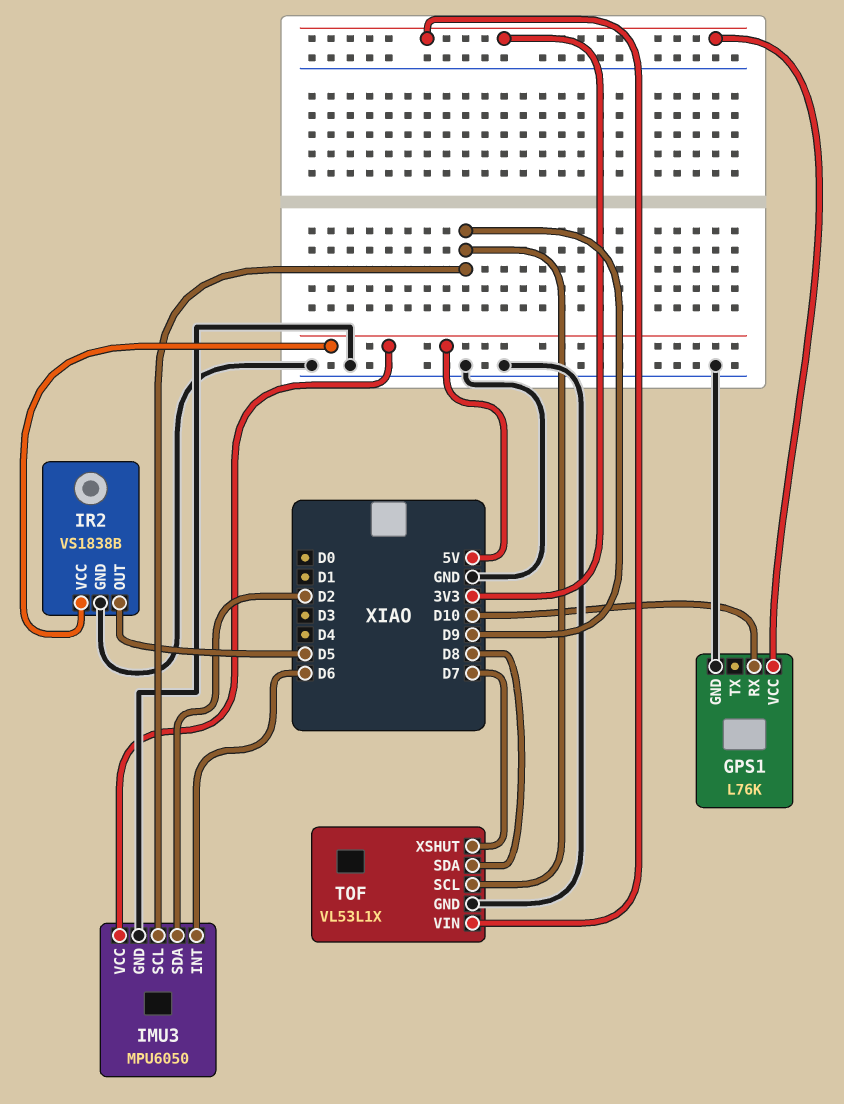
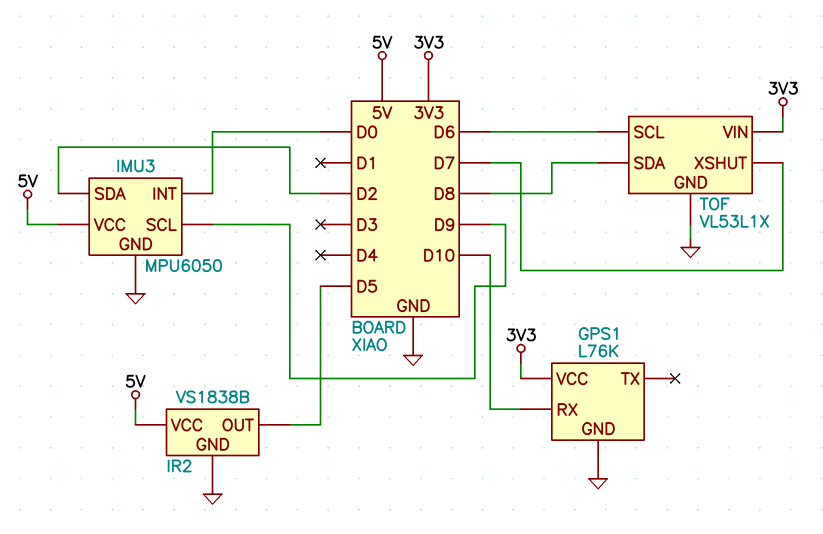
IMU3 pin INT: D6 -> D0
TOF pin SCL: D9 -> D6

